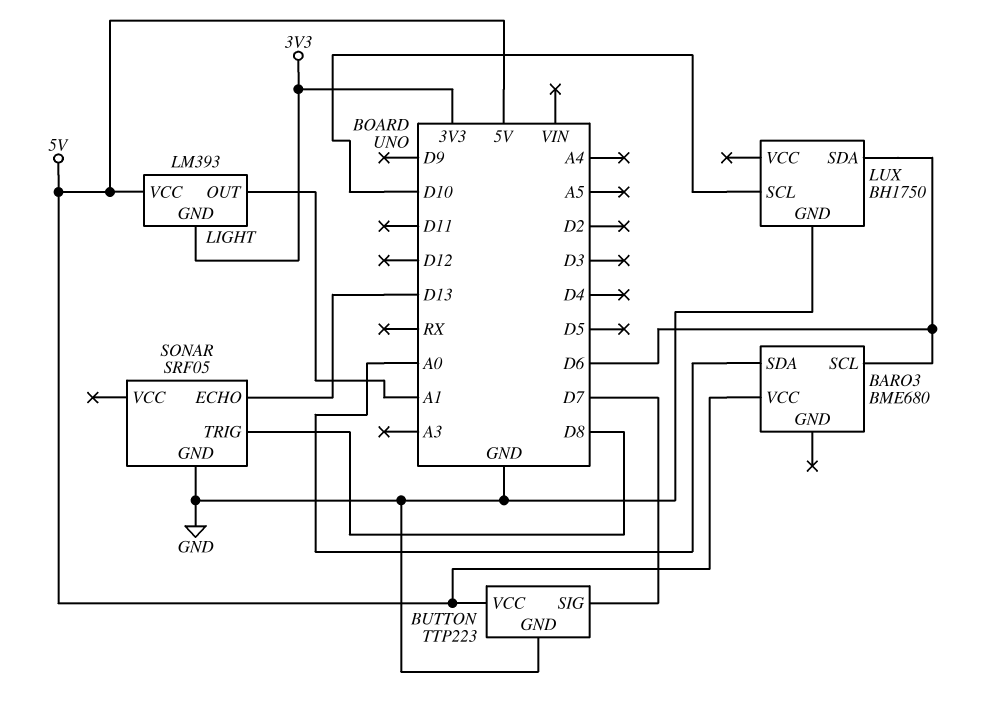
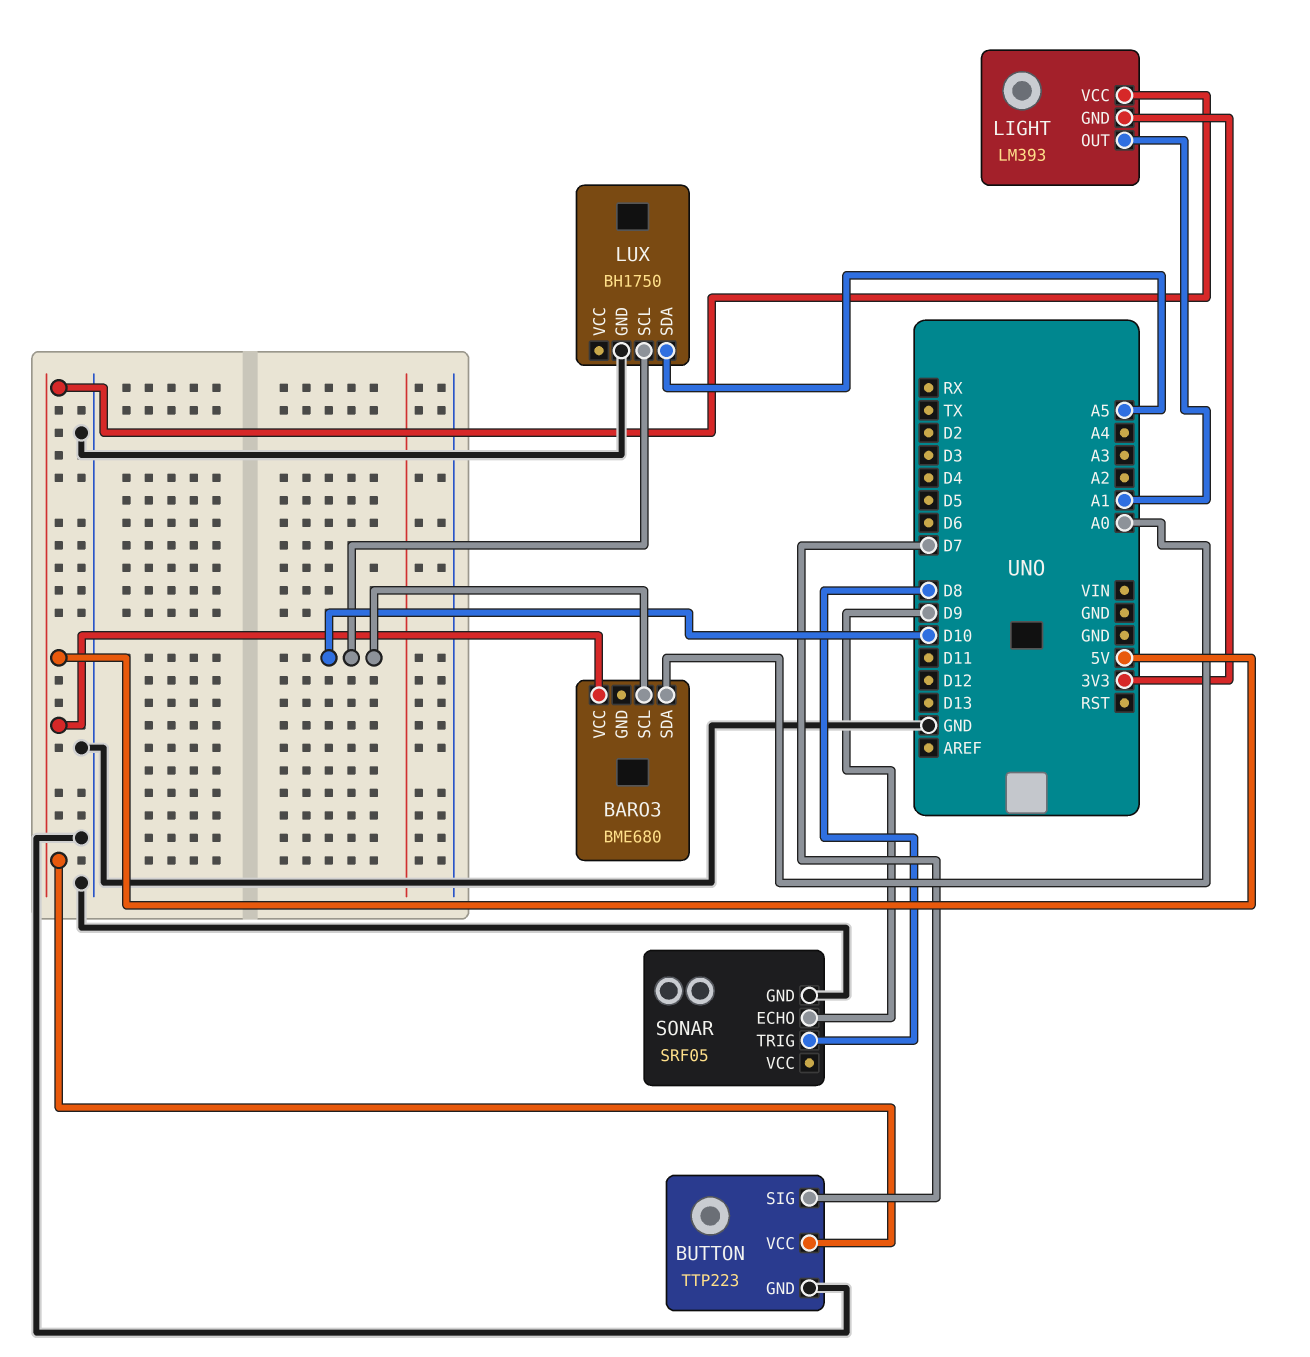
BARO3 pin SCL: D6 -> D10
LUX pin SDA: D6 -> A5
SONAR pin ECHO: D13 -> D9

